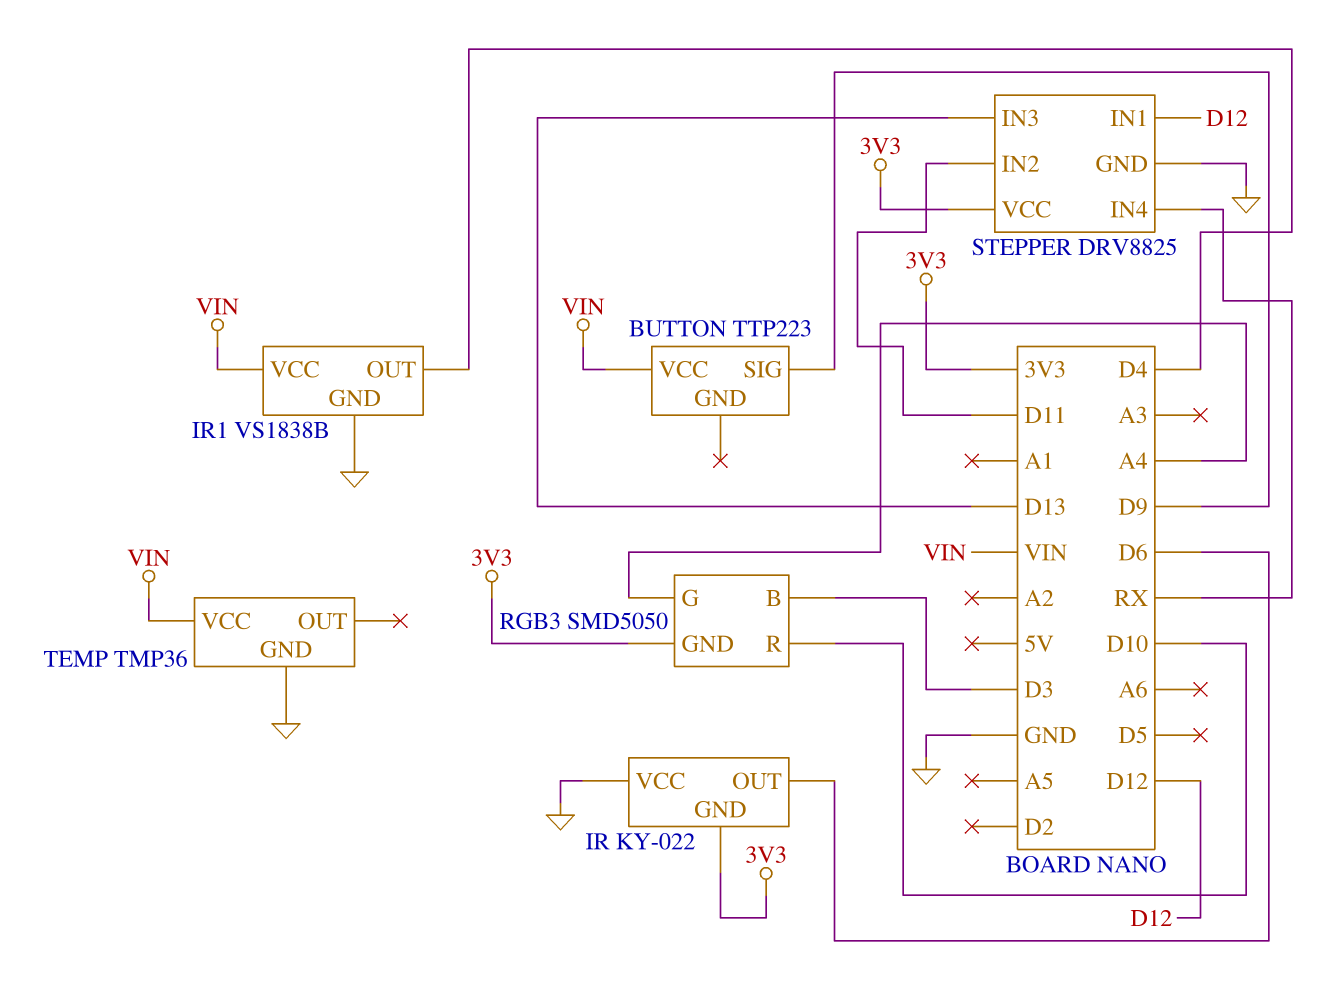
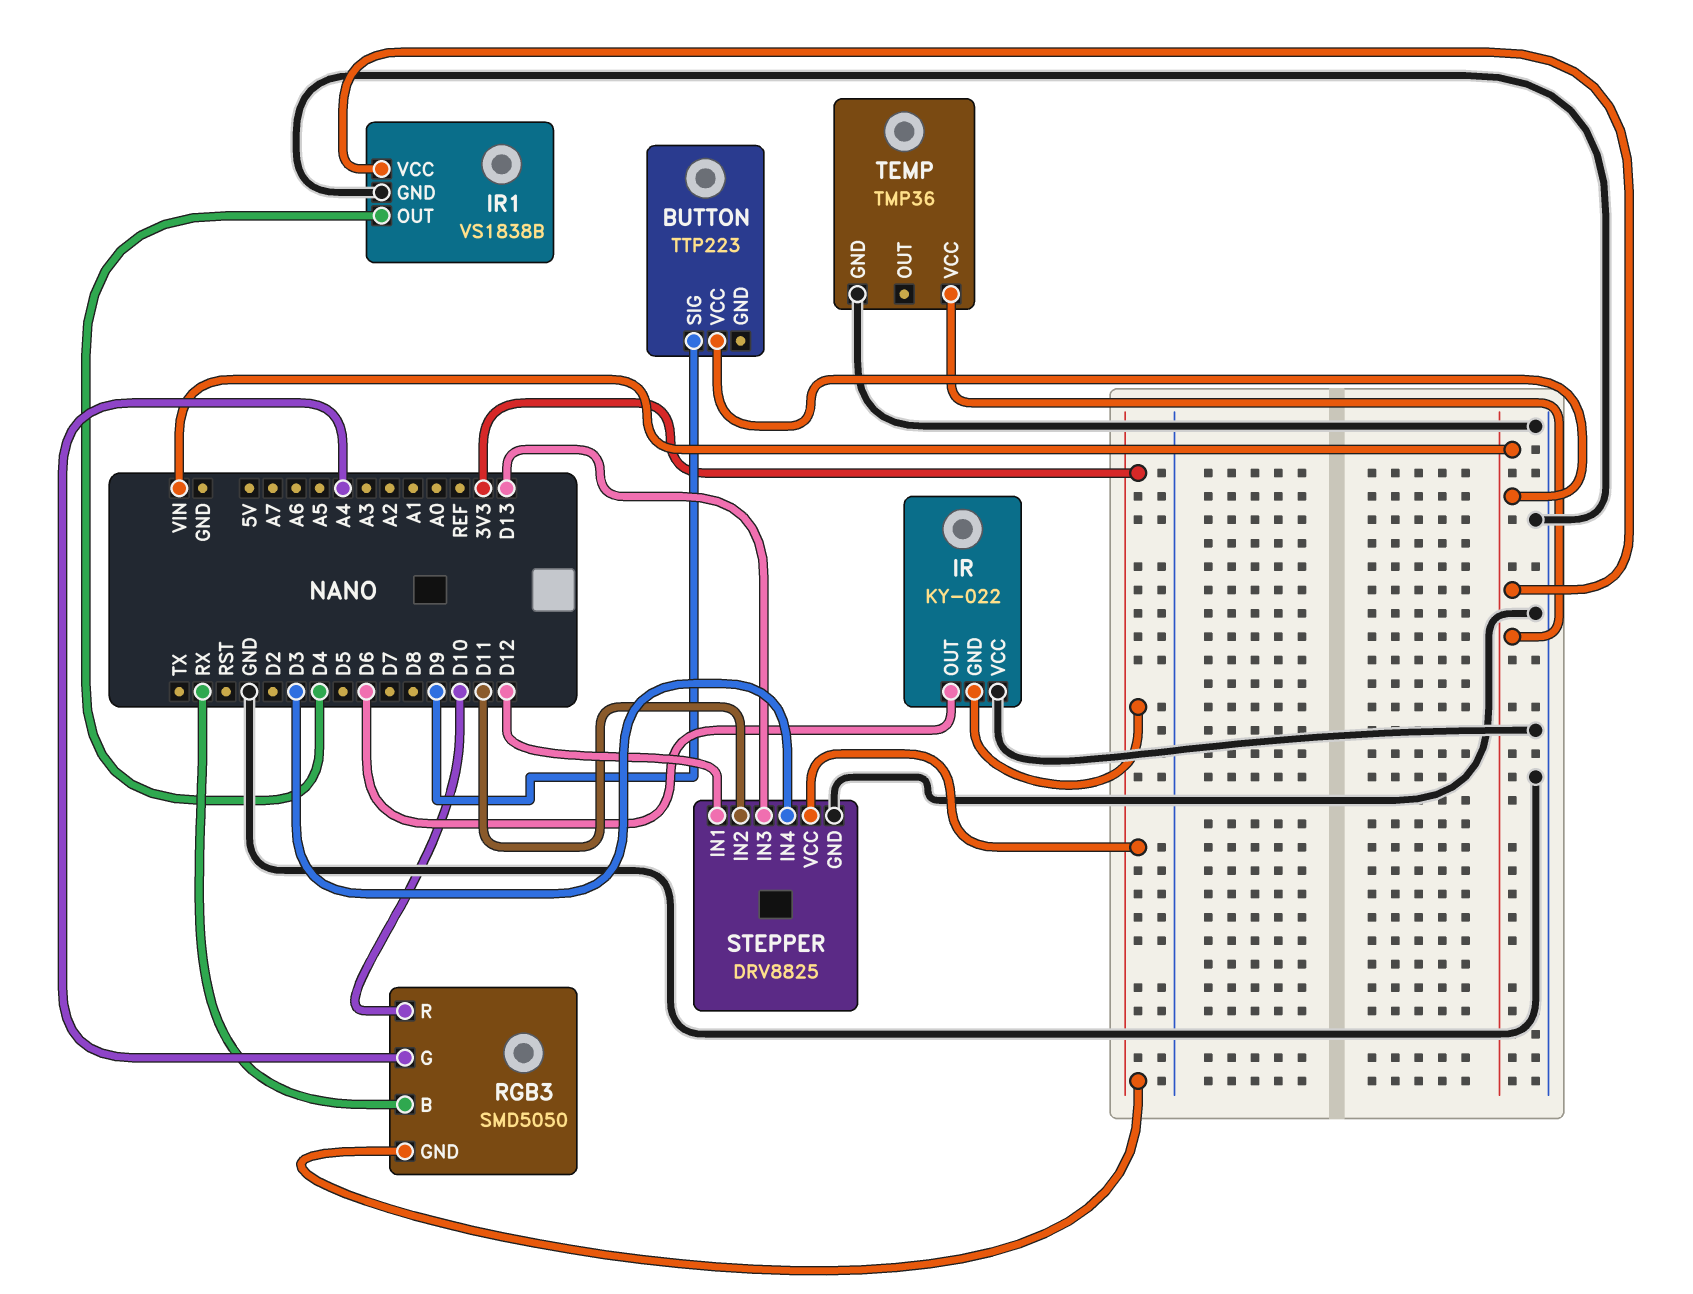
RGB3 pin B: D3 -> RX
STEPPER pin IN4: RX -> D3

